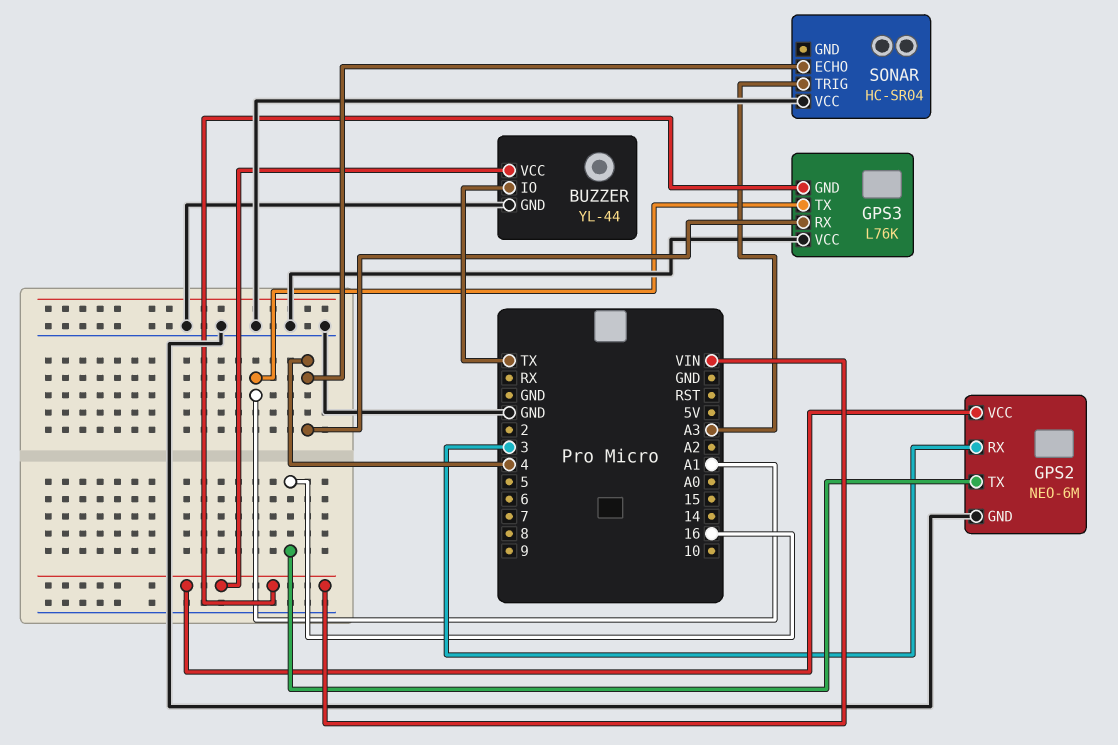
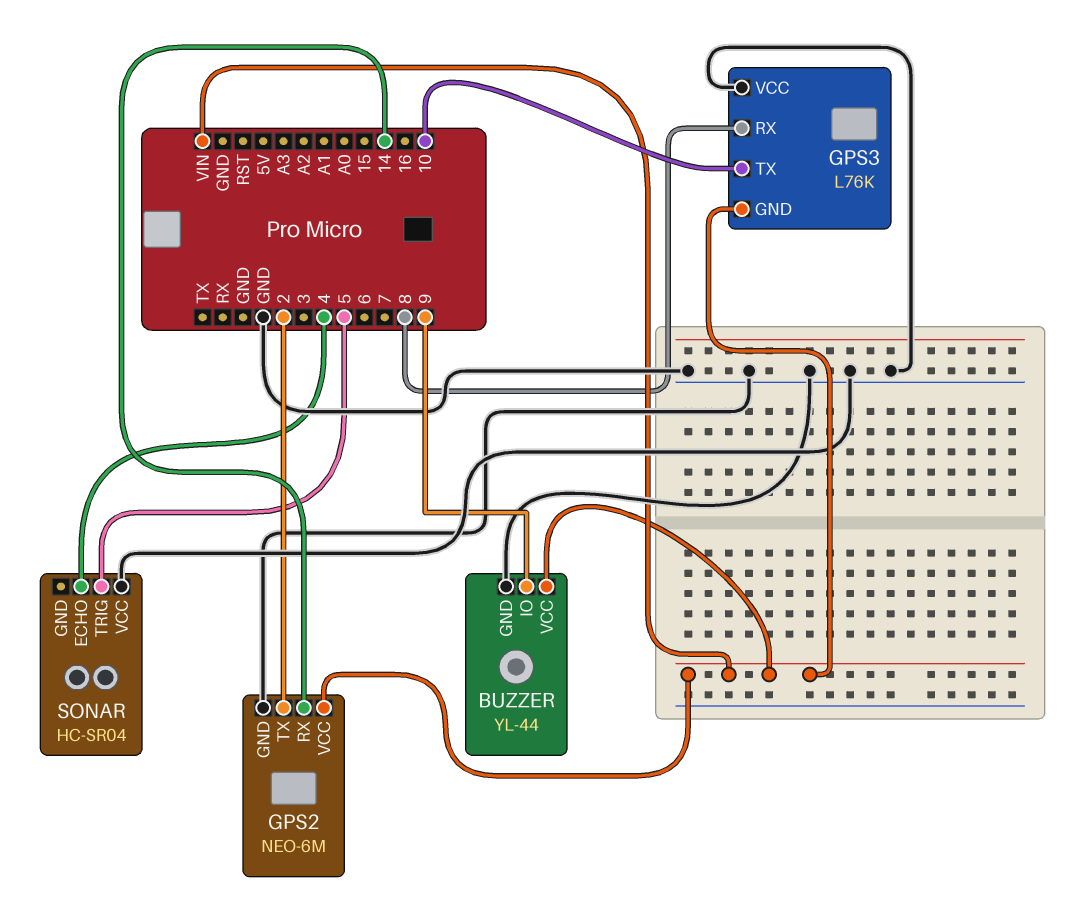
BUZZER pin IO: TX -> 9
GPS2 pin RX: 3 -> 14
GPS2 pin TX: 16 -> 2
GPS3 pin RX: 4 -> 8
GPS3 pin TX: A1 -> 10
SONAR pin TRIG: A3 -> 5

